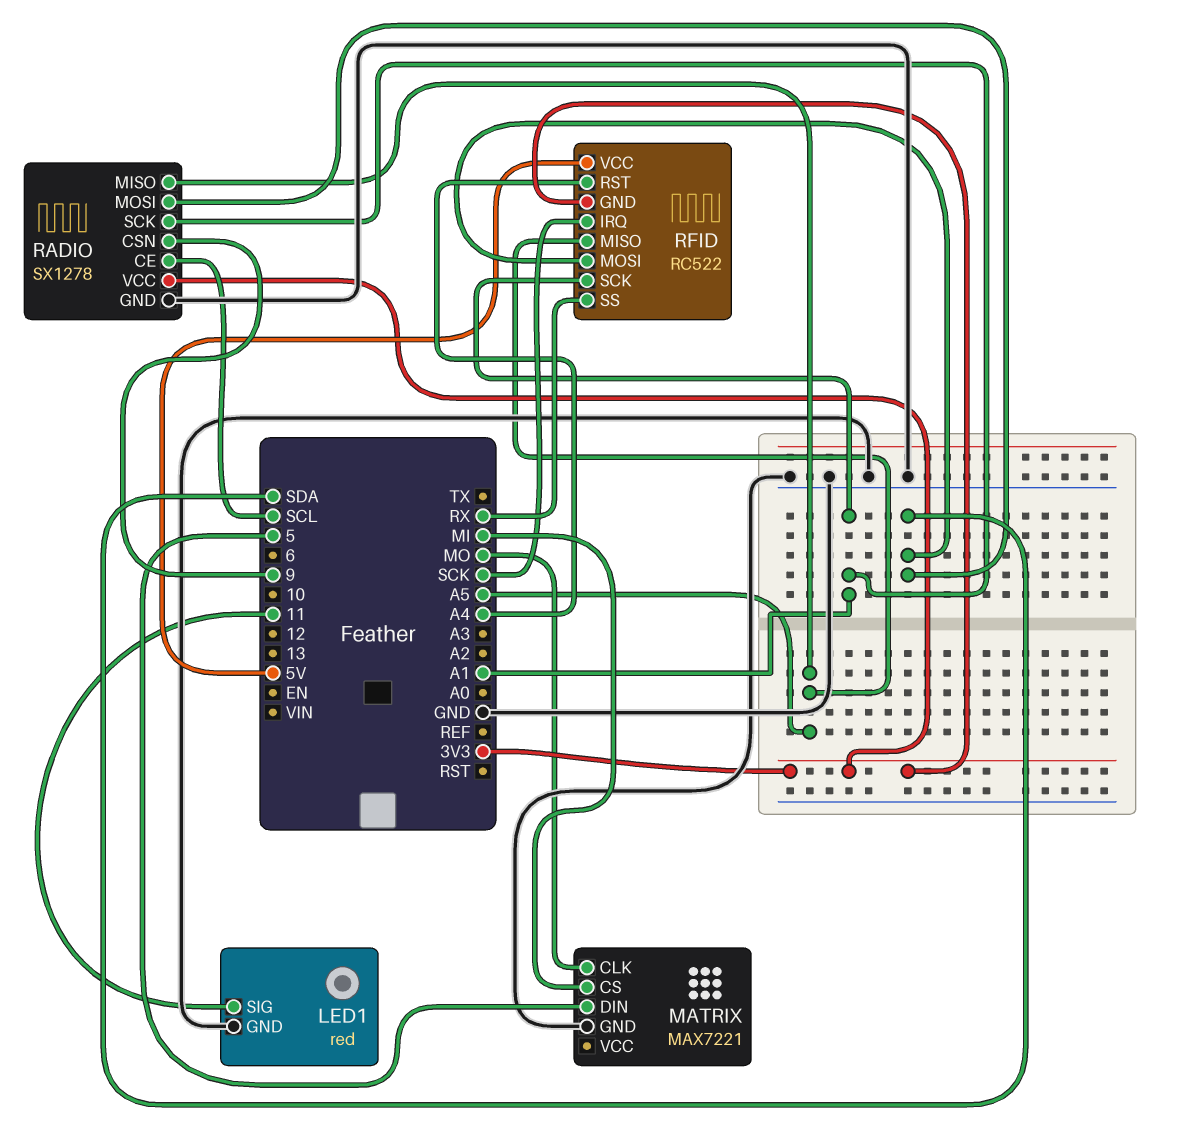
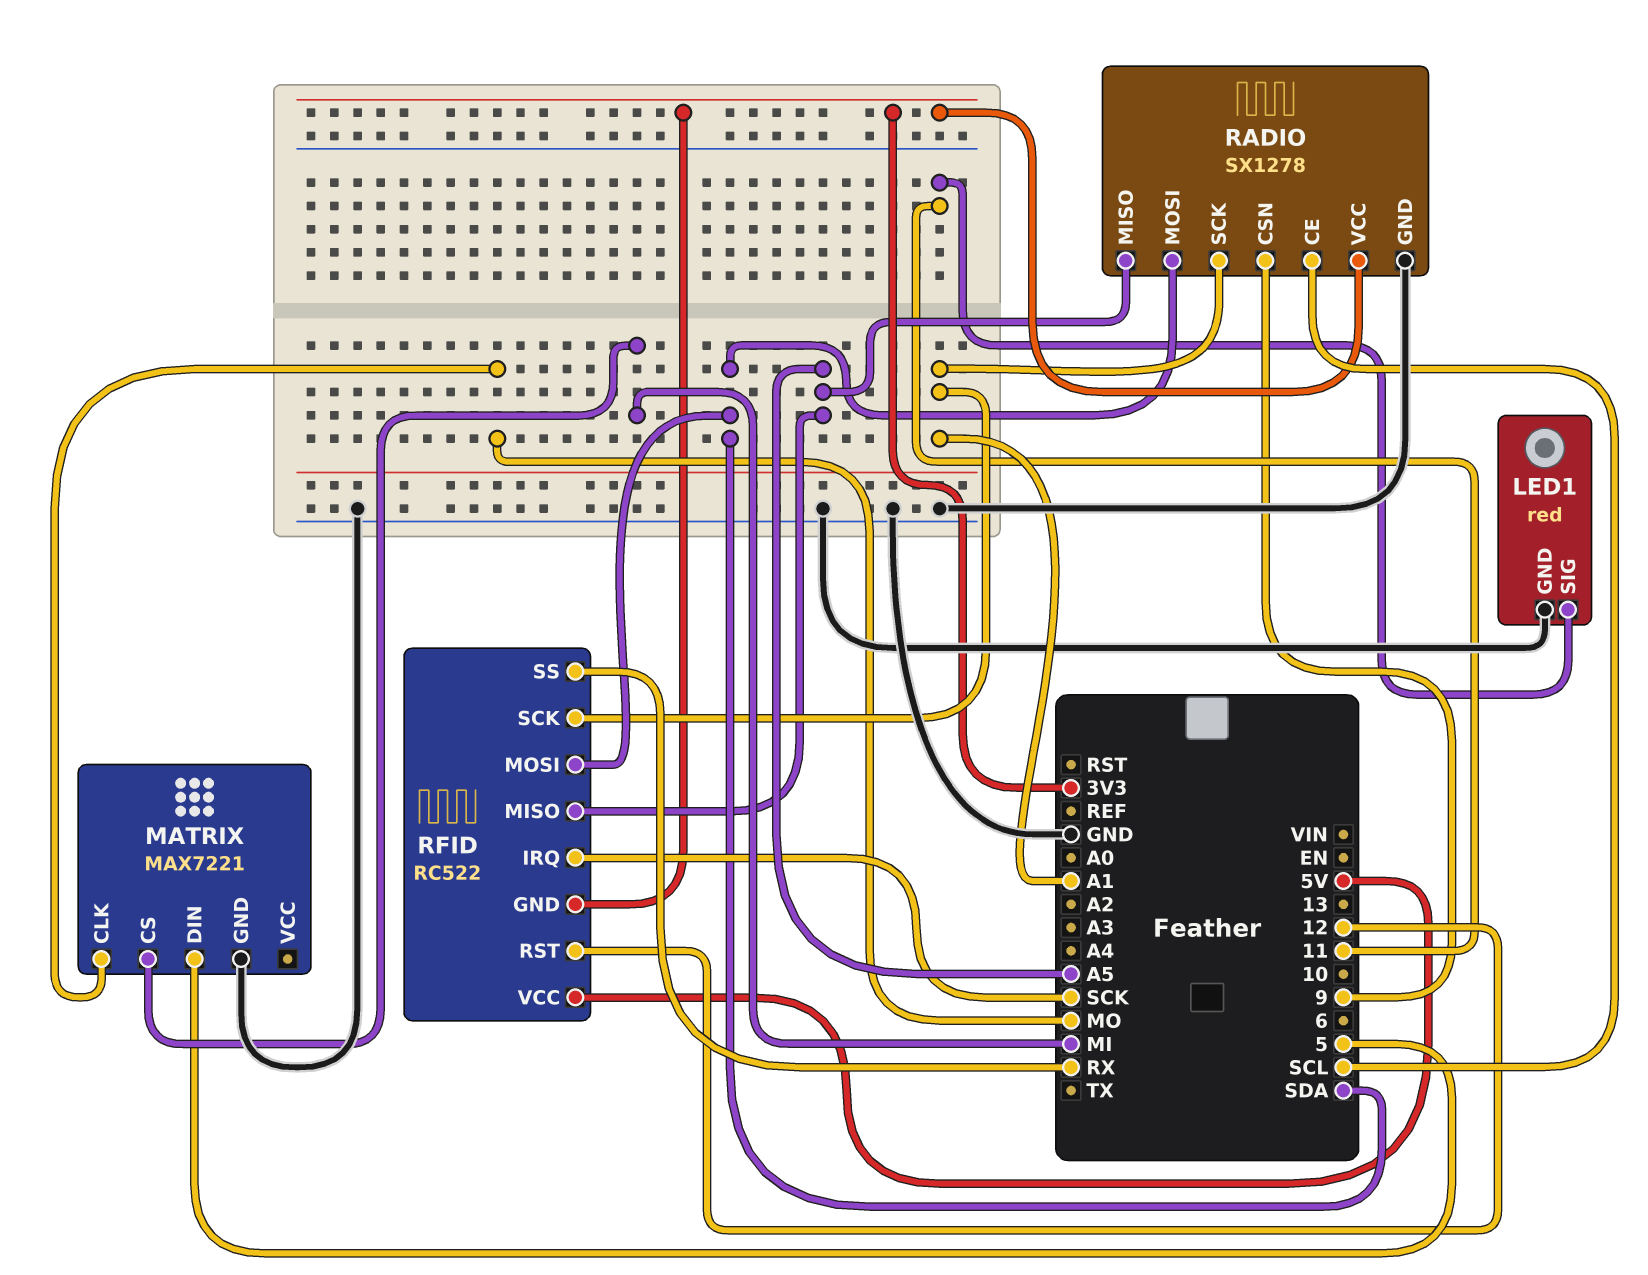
RFID pin RST: A4 -> 12

